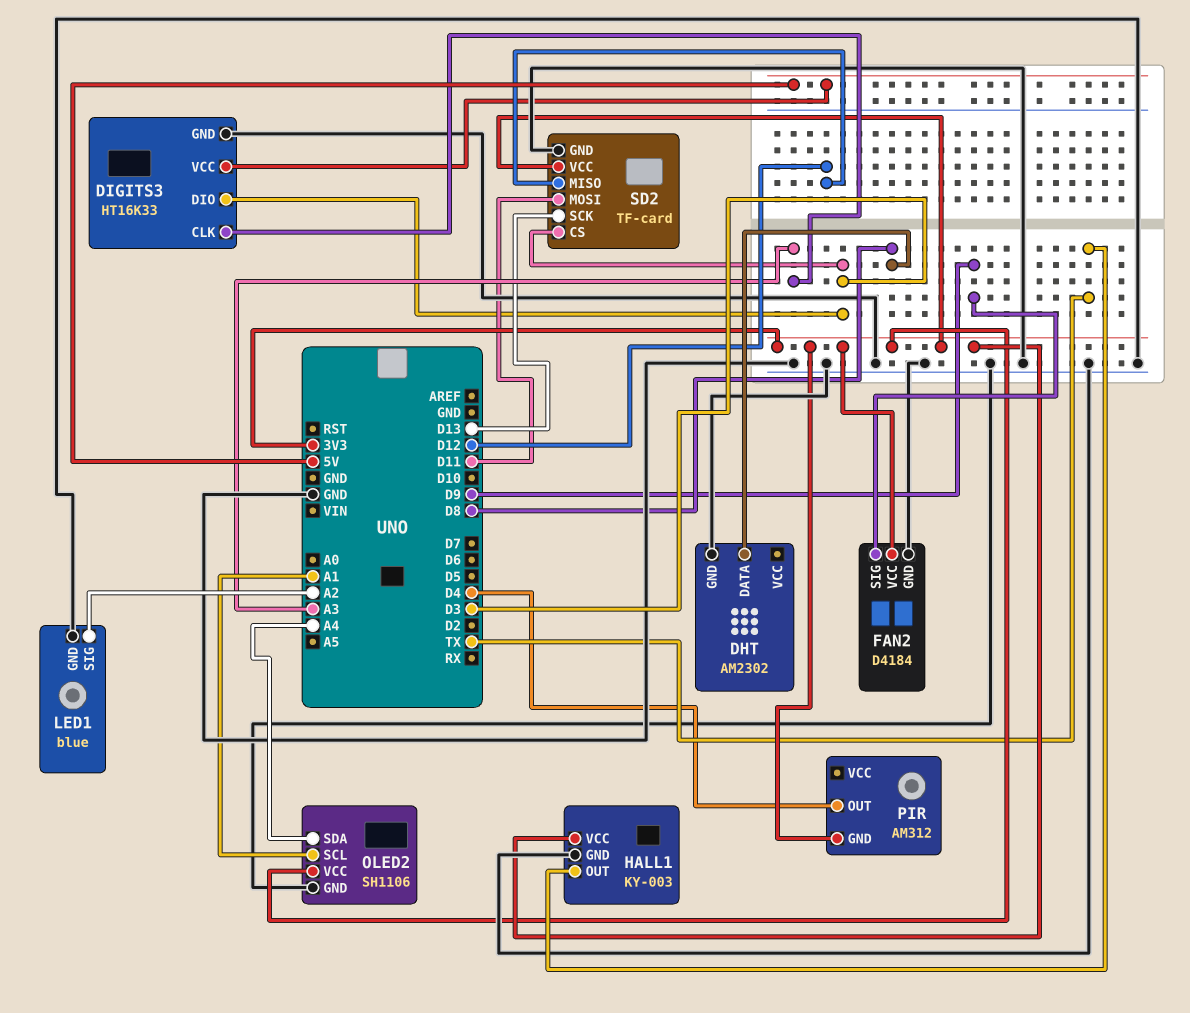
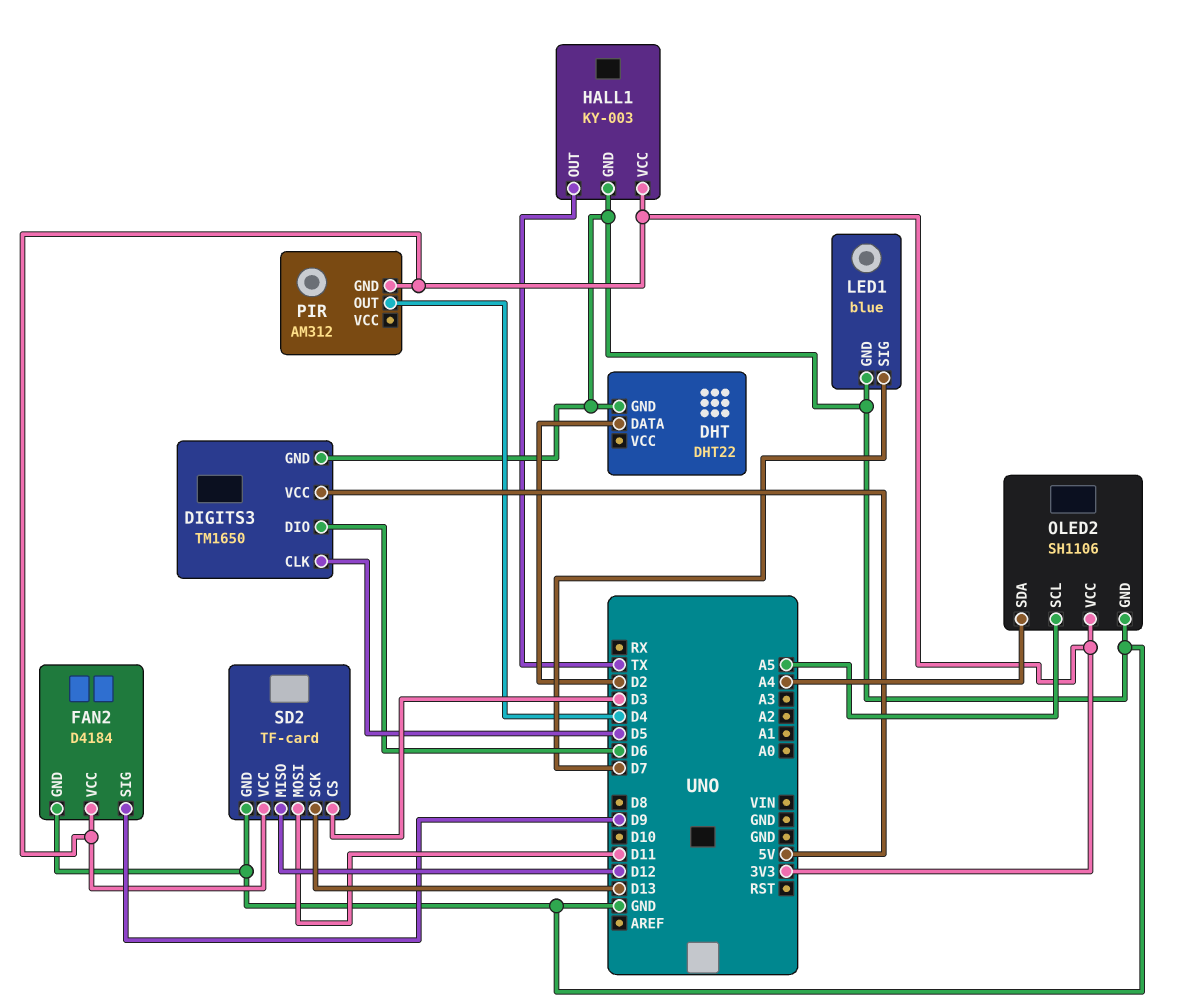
DHT: AM2302 -> DHT22
DHT pin DATA: D8 -> D2
DIGITS3: HT16K33 -> TM1650
DIGITS3 pin CLK: A3 -> D5
DIGITS3 pin DIO: D3 -> D6
LED1 pin SIG: A2 -> D7
OLED2 pin SCL: A1 -> A5

